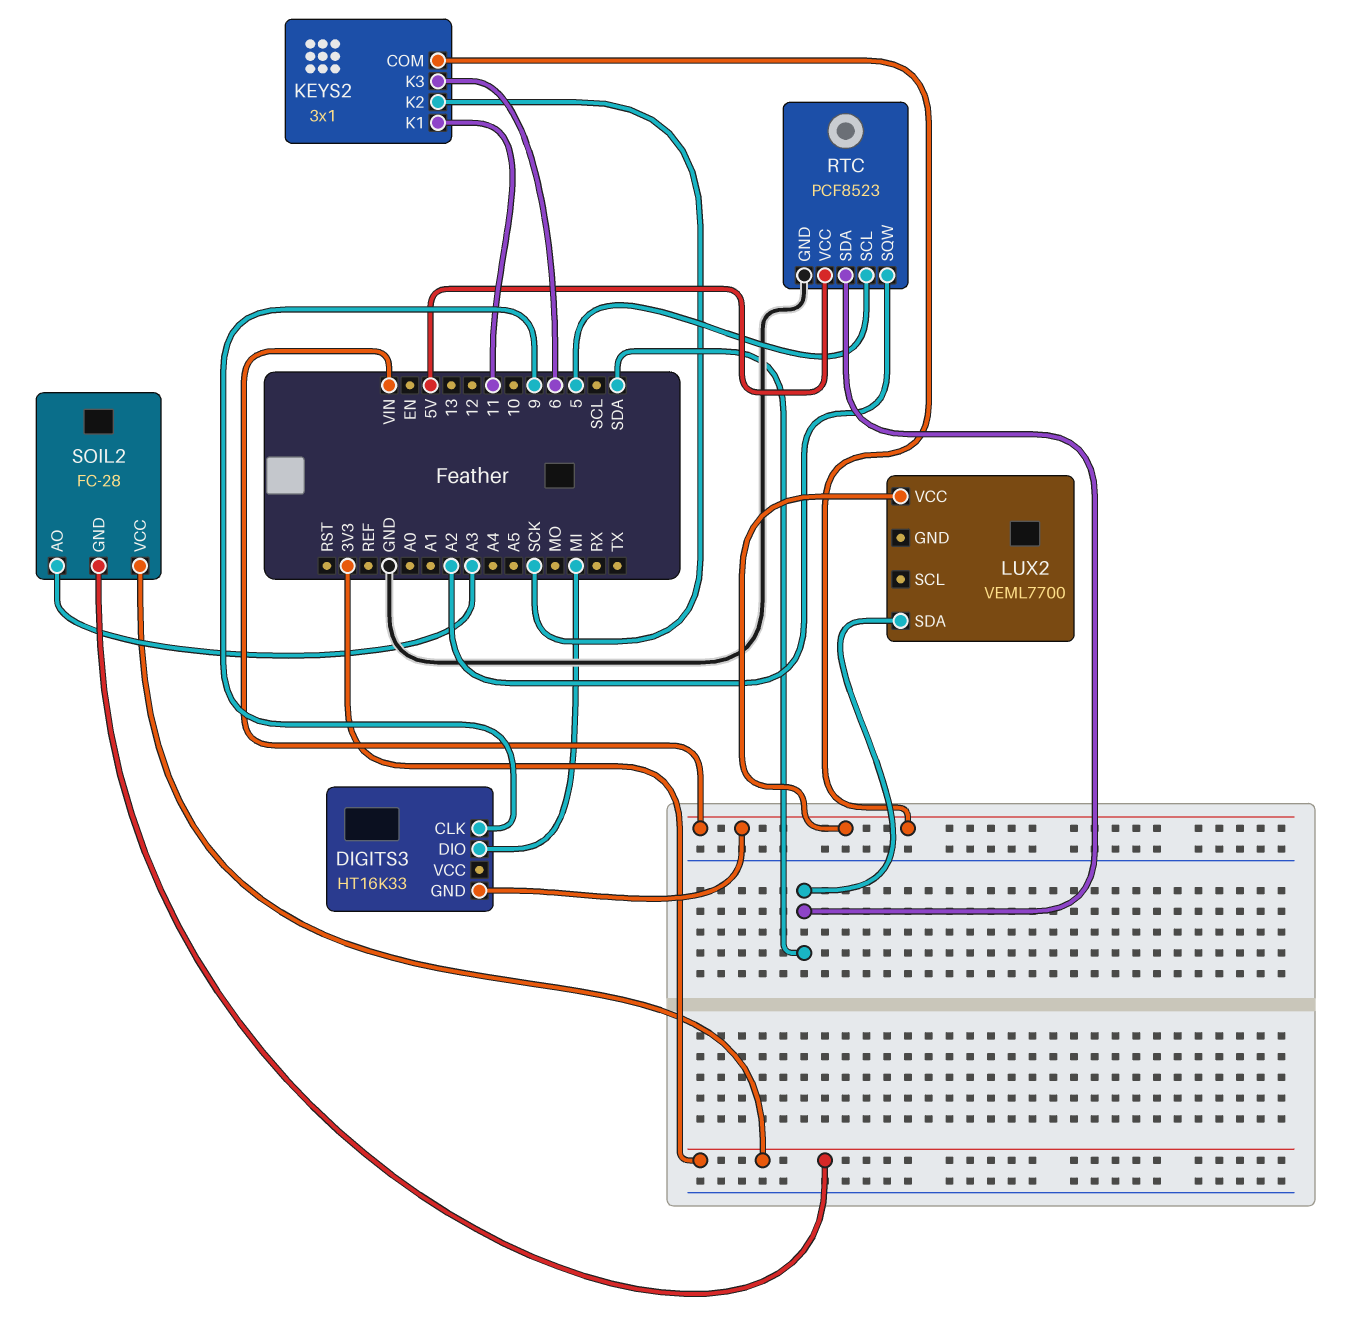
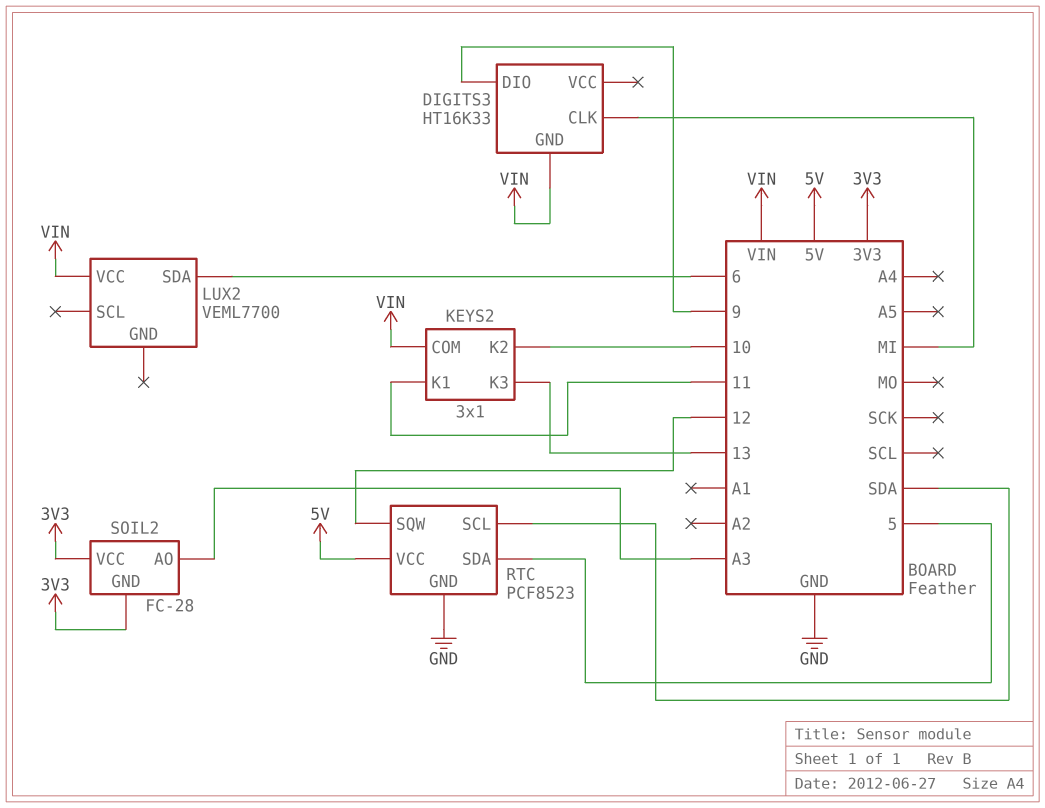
DIGITS3 pin CLK: 9 -> MI
DIGITS3 pin DIO: MI -> 9
KEYS2 pin K2: SCK -> 10
KEYS2 pin K3: 6 -> 13
LUX2 pin SDA: SDA -> 6
RTC pin SCL: 5 -> SDA
RTC pin SDA: SDA -> 5
RTC pin SQW: A2 -> 12

